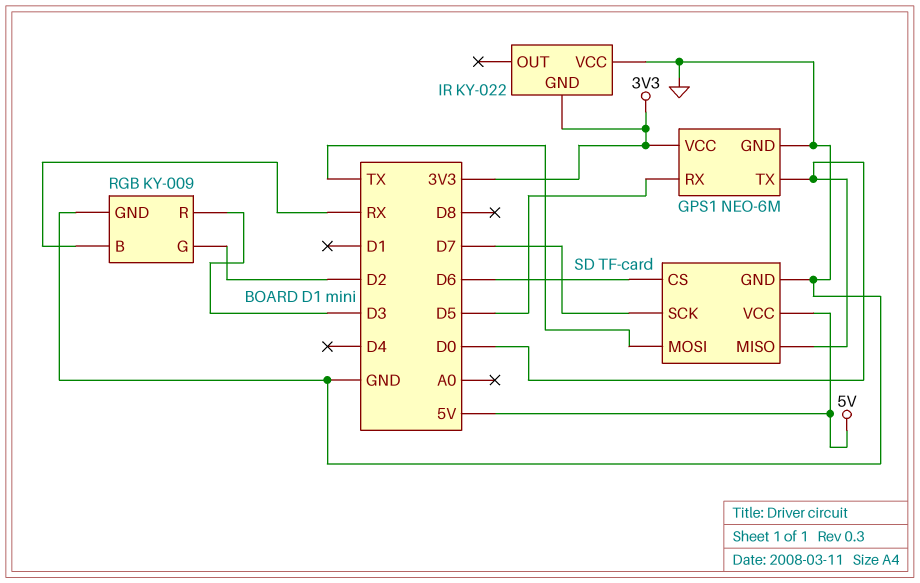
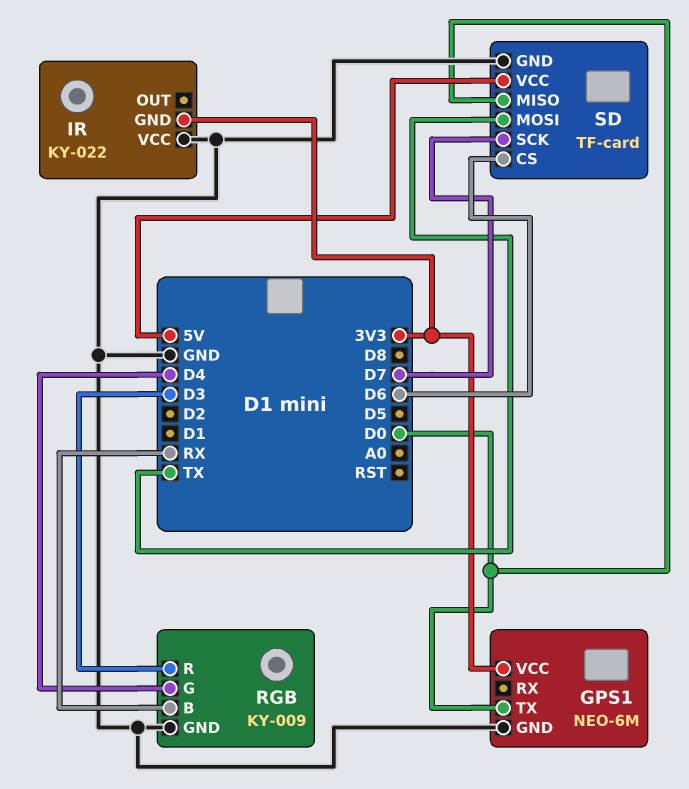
GPS1 pin RX: D5 -> none
RGB pin G: D2 -> D4

